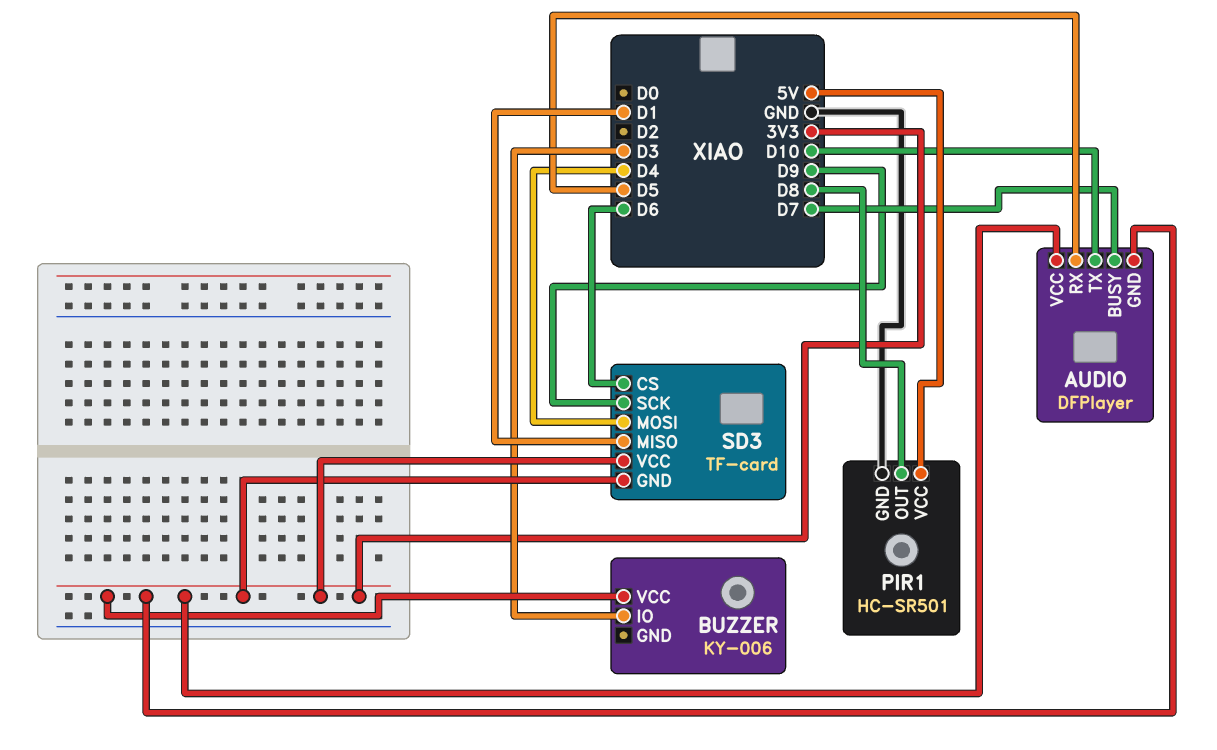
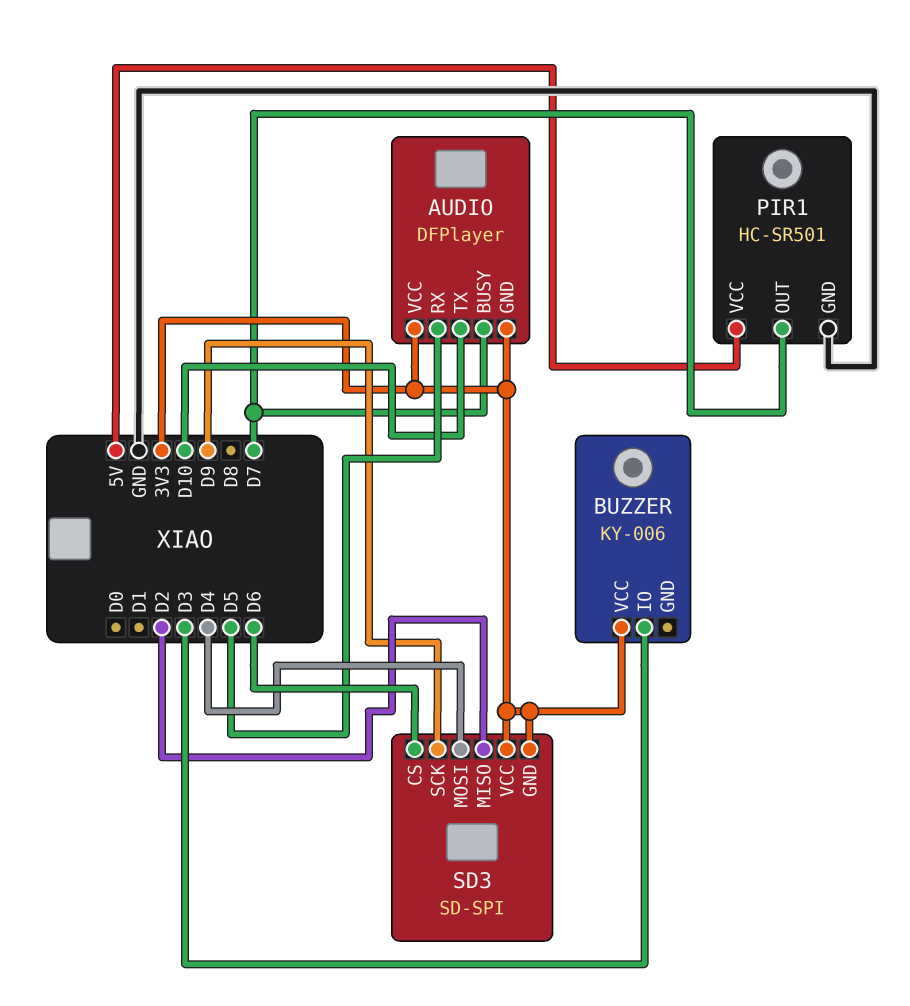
PIR1 pin OUT: D8 -> D7
SD3: TF-card -> SD-SPI
SD3 pin MISO: D1 -> D2

